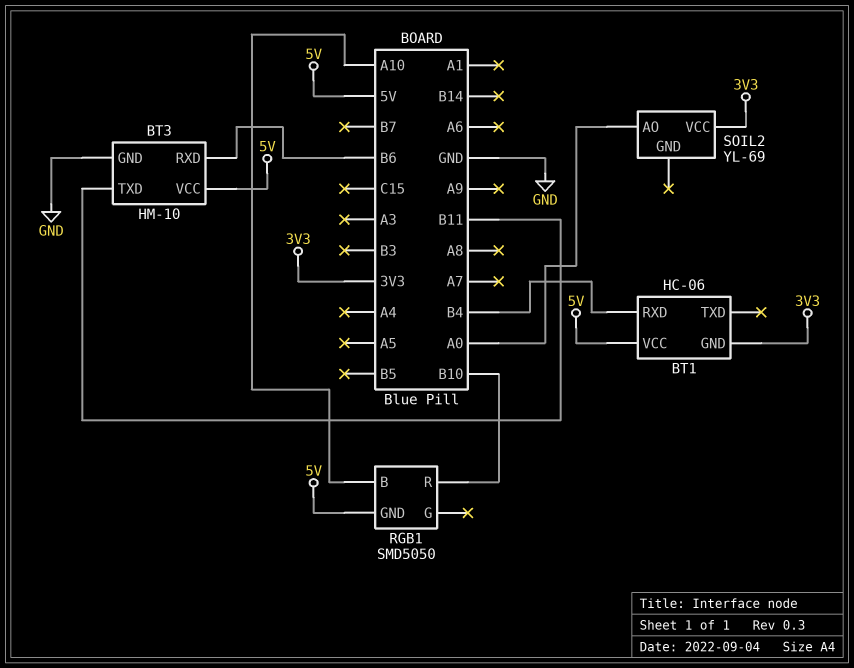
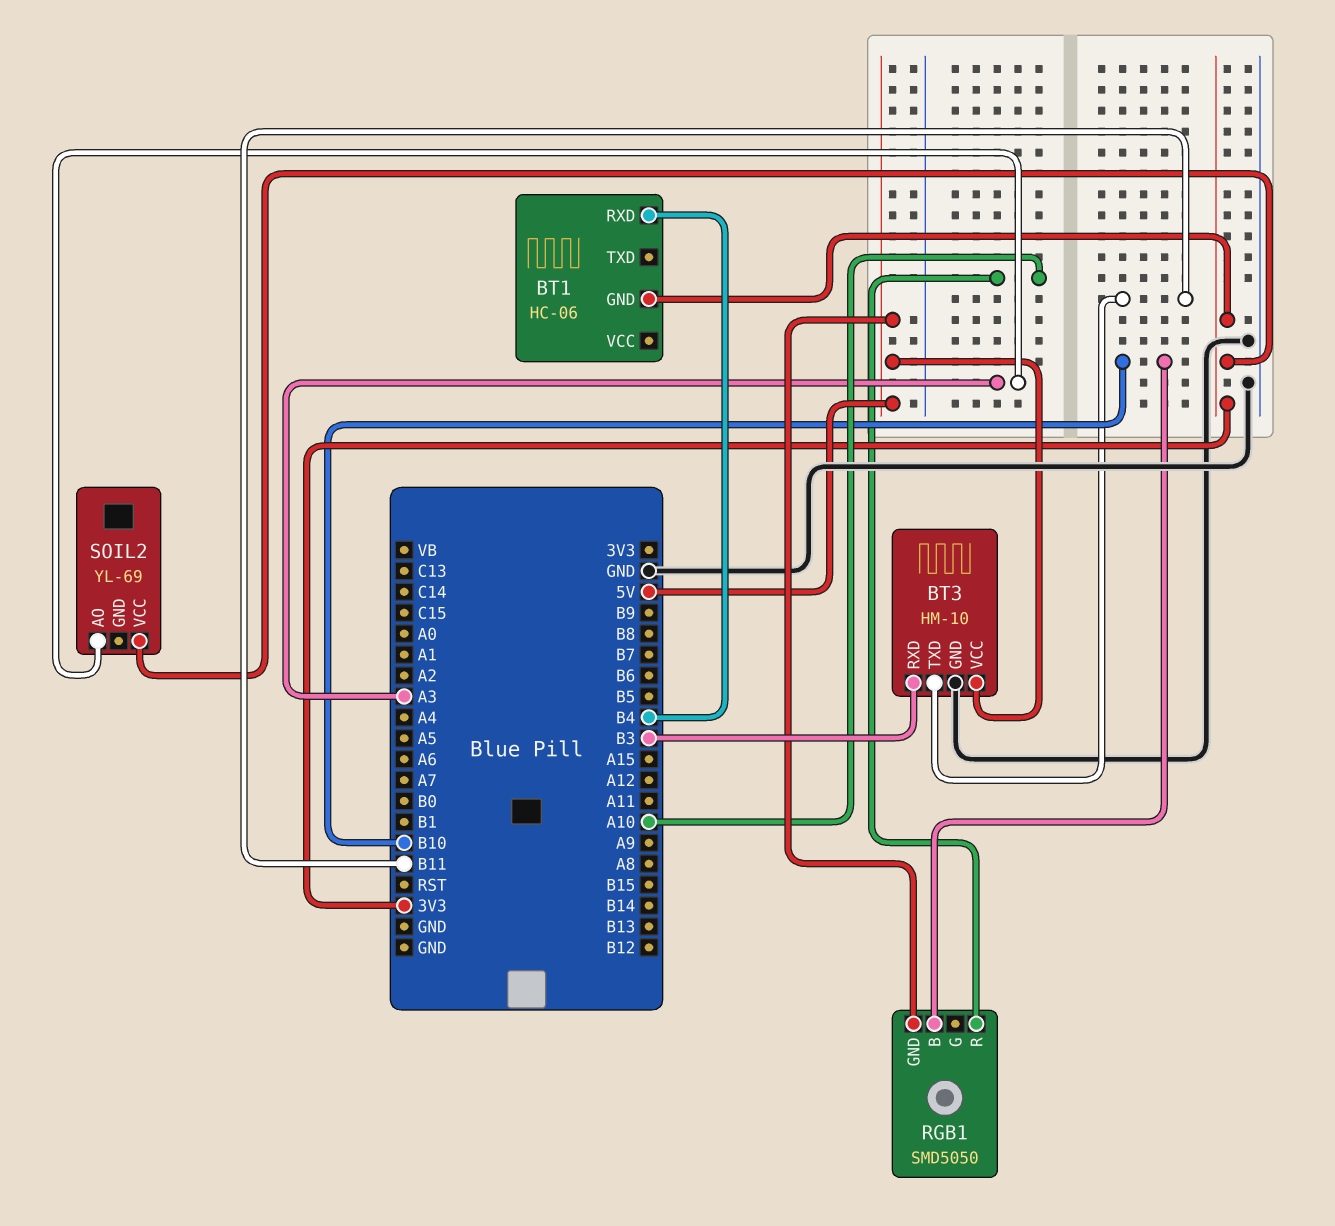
BT1 pin VCC: 5V -> none
BT3 pin RXD: B6 -> B3
RGB1 pin B: A10 -> B10
RGB1 pin R: B10 -> A10
SOIL2 pin AO: A0 -> A3

